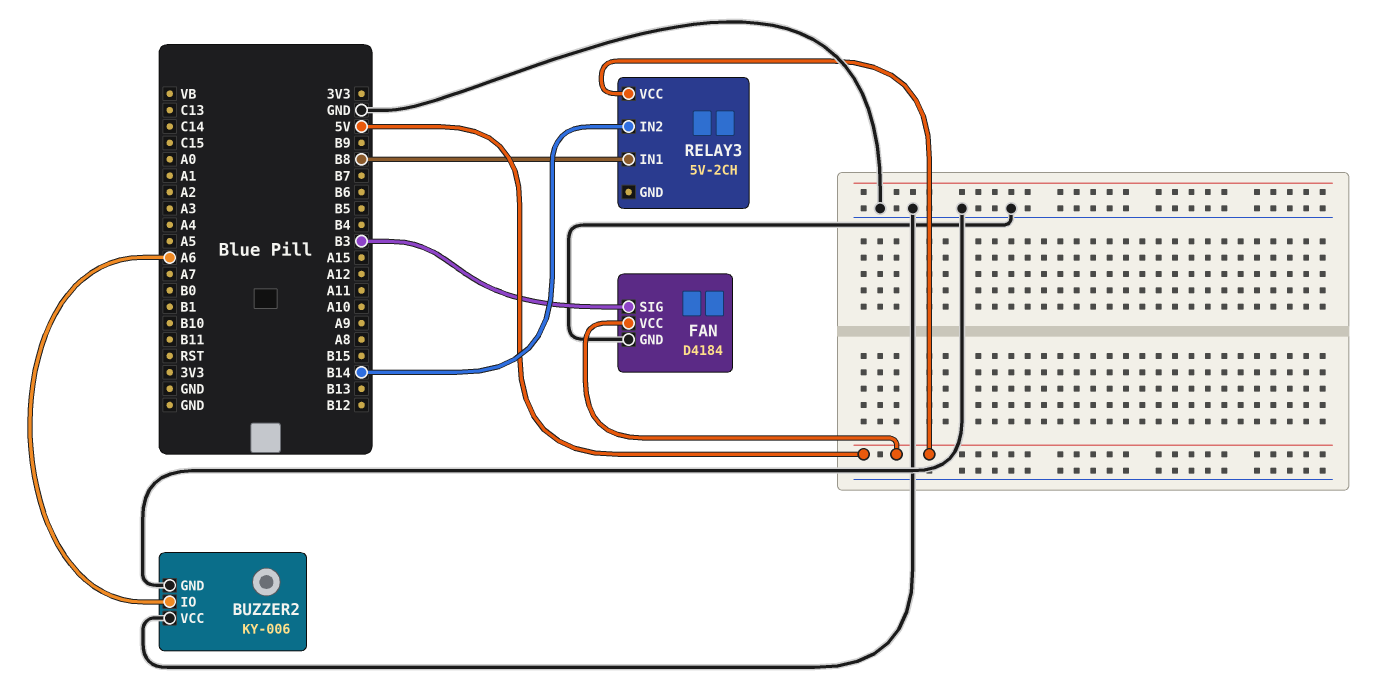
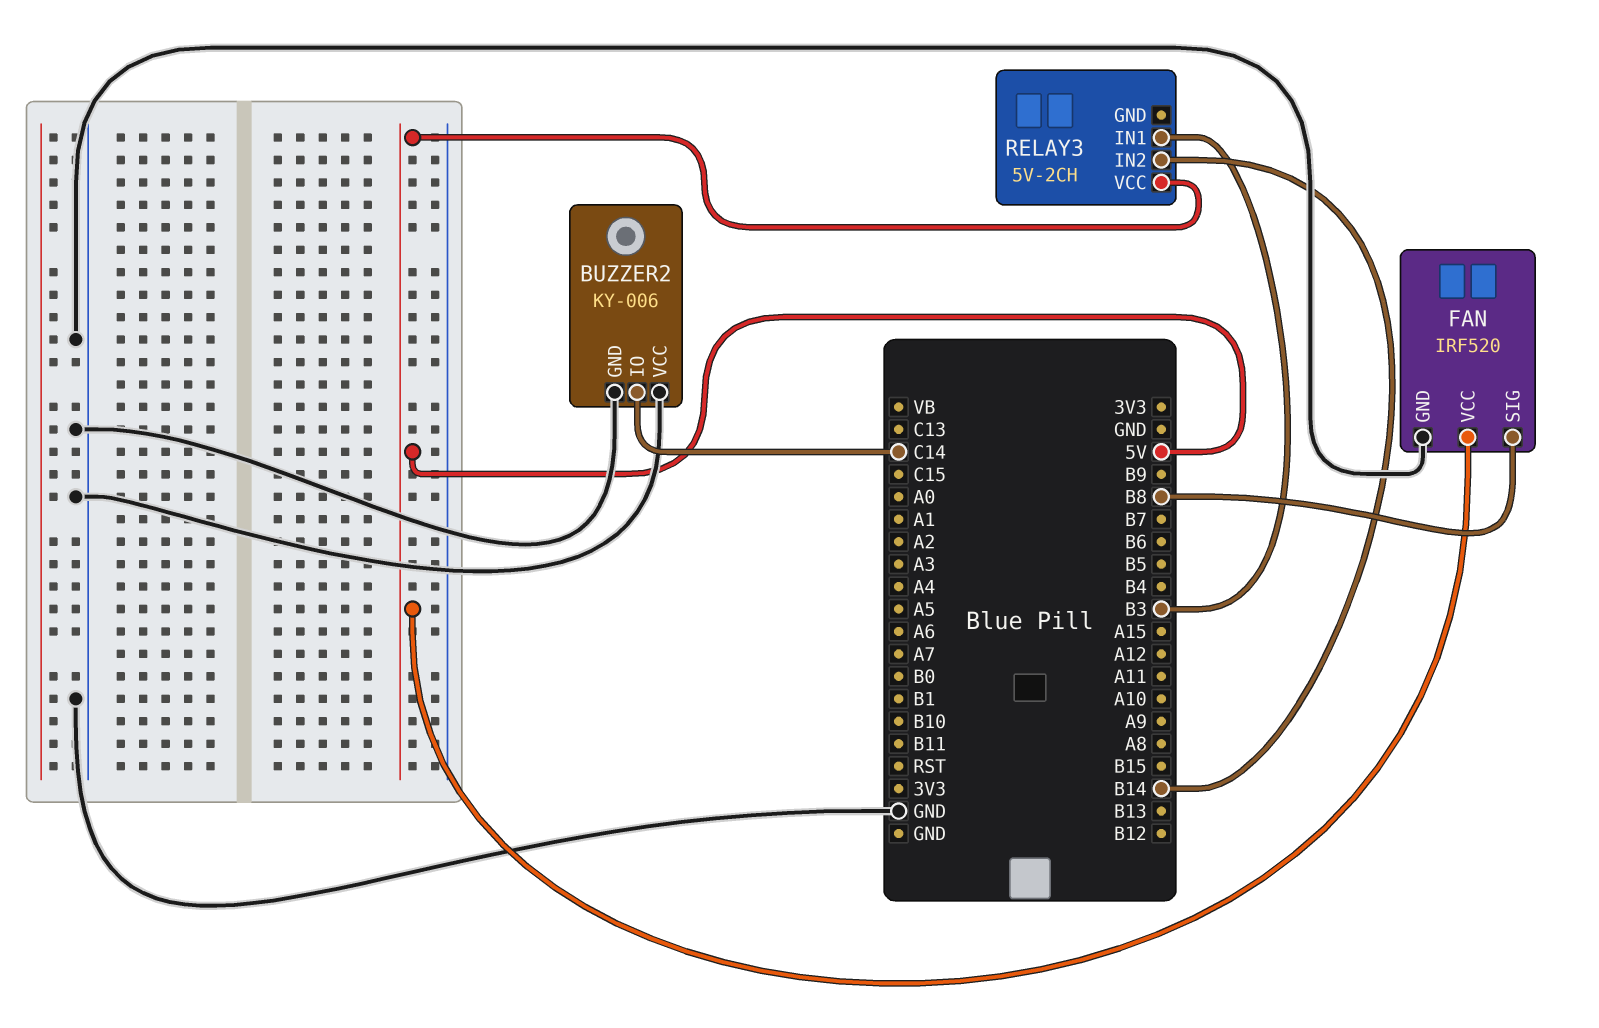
BUZZER2 pin IO: A6 -> C14
FAN: D4184 -> IRF520
FAN pin SIG: B3 -> B8
RELAY3 pin IN1: B8 -> B3

